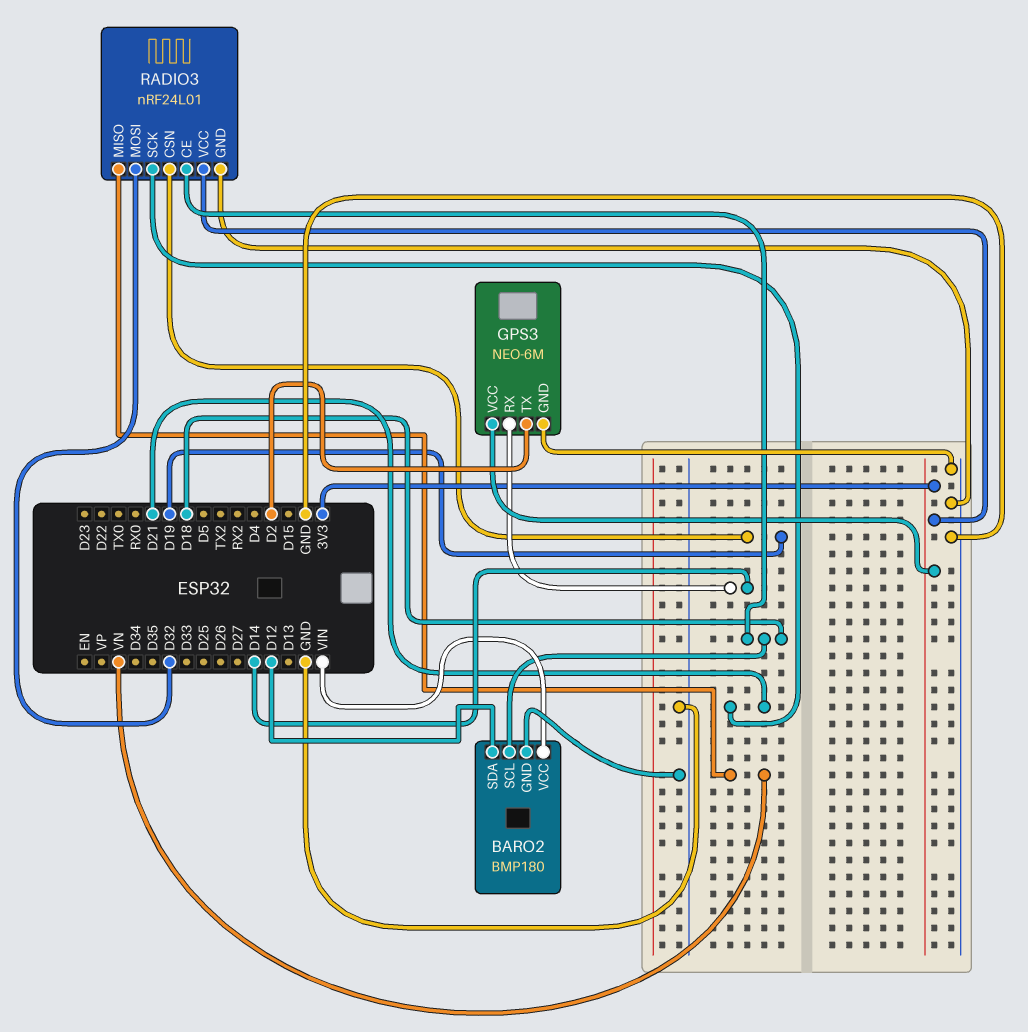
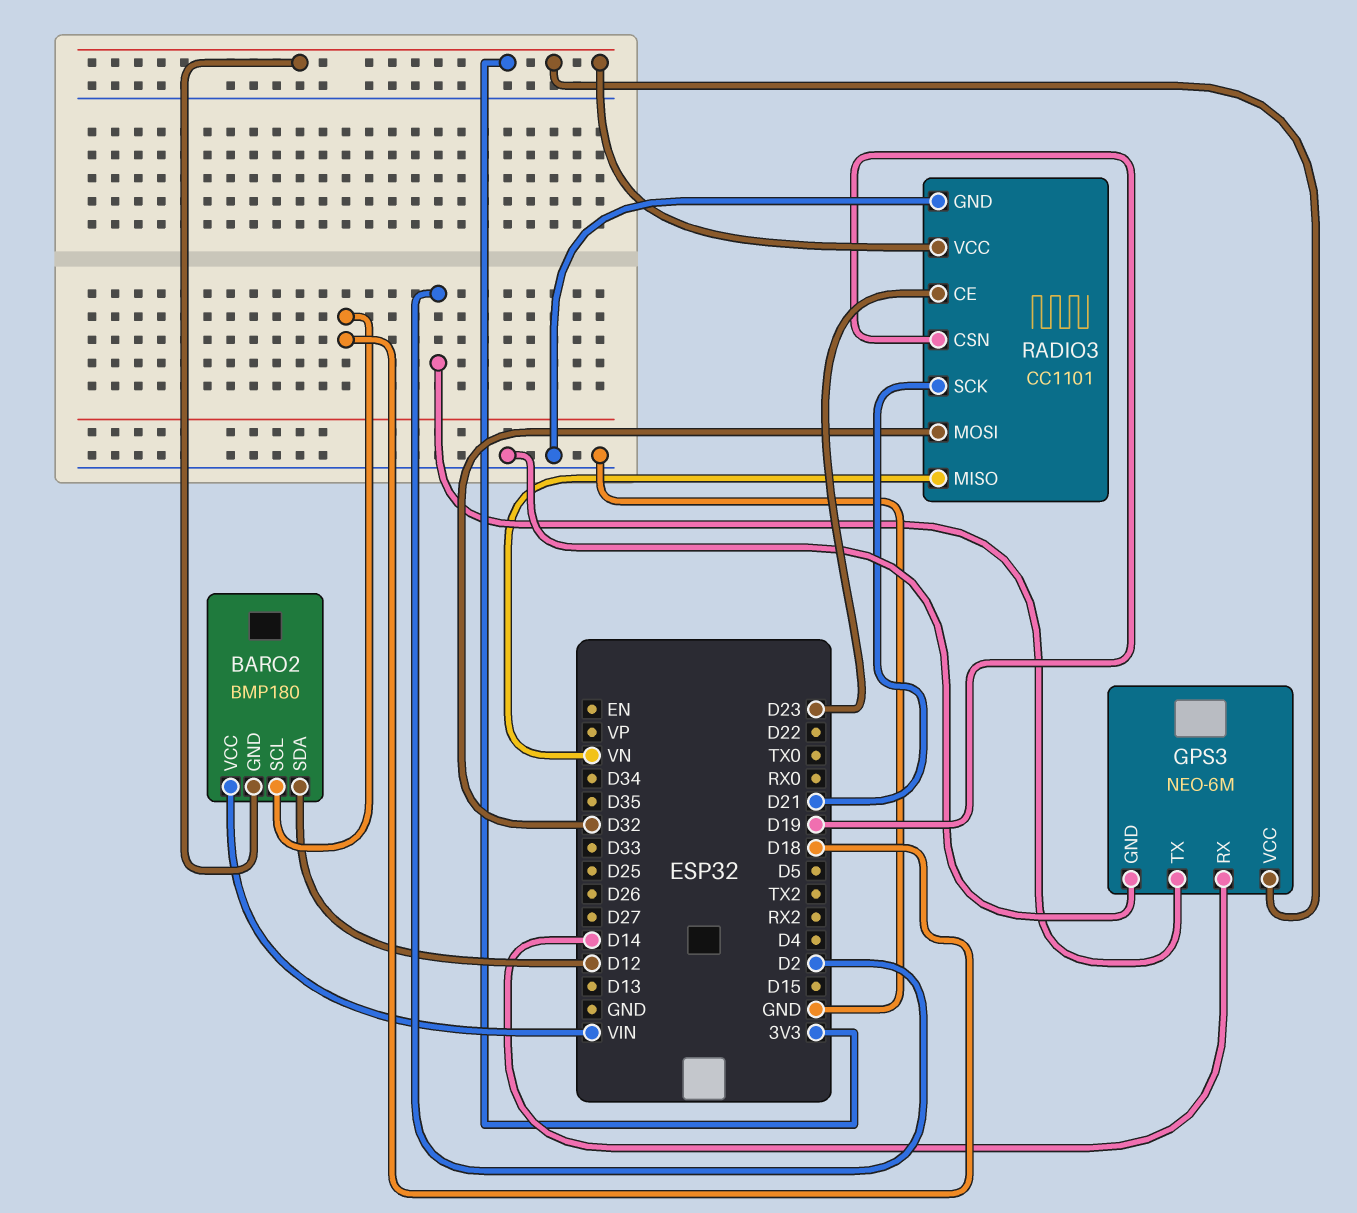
BARO2 pin GND: GND -> 3V3
RADIO3: nRF24L01 -> CC1101
RADIO3 pin CE: D18 -> D23

